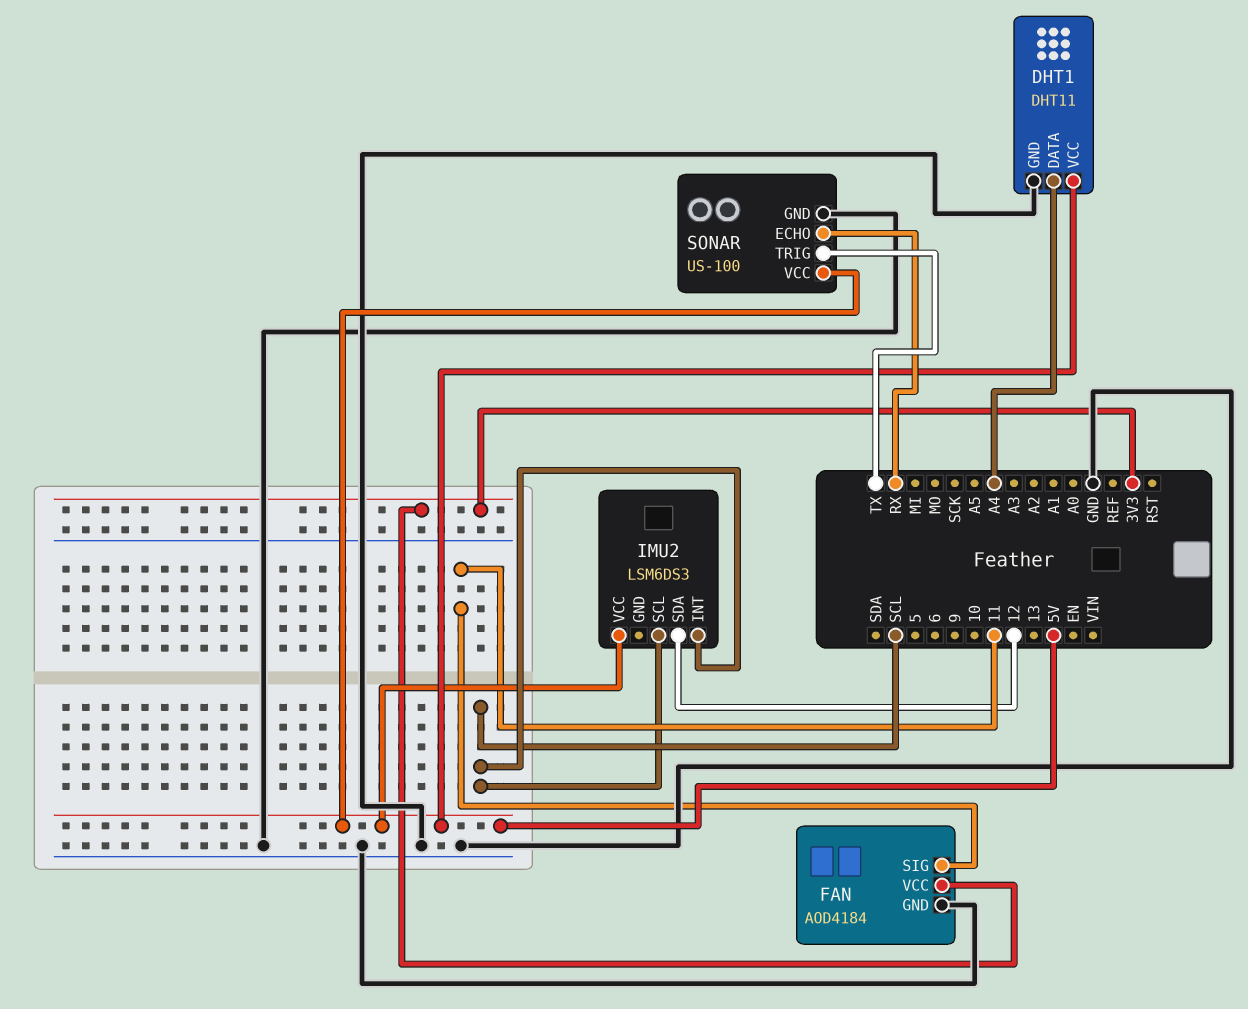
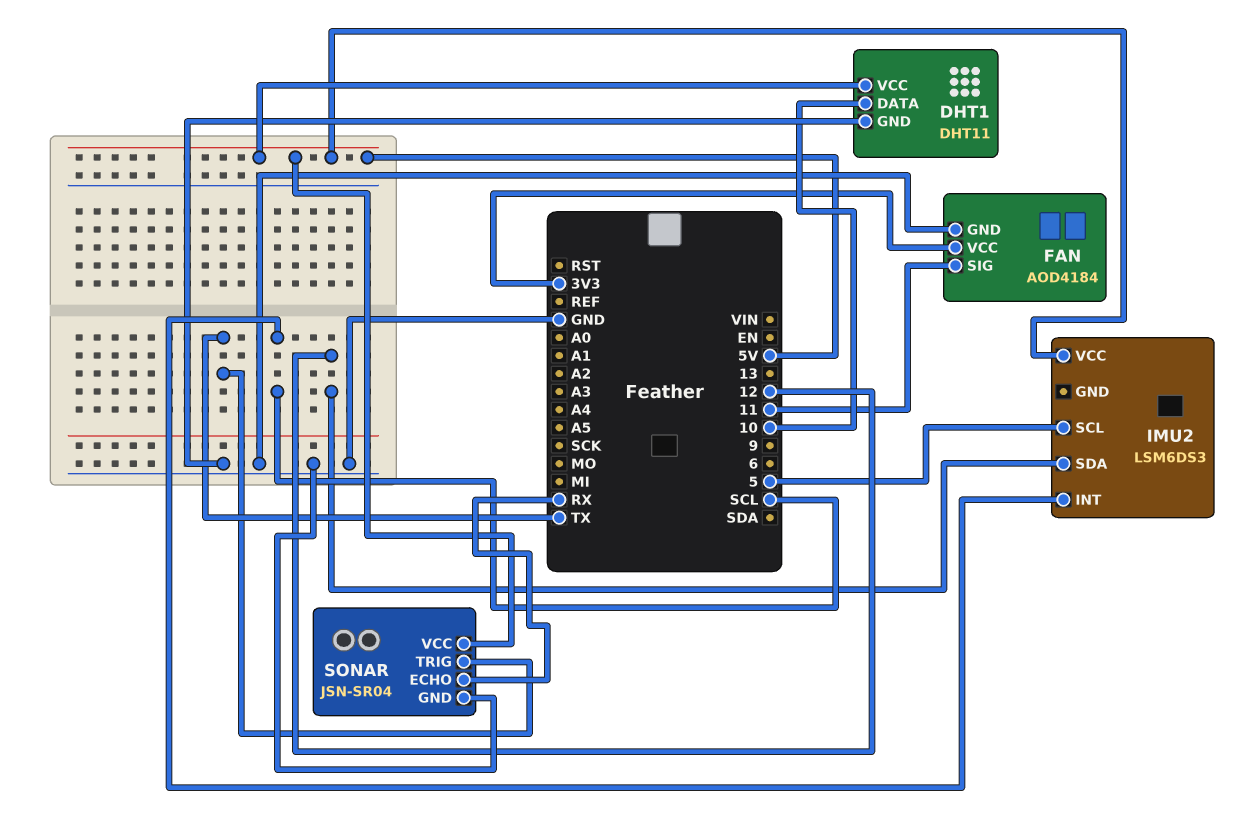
DHT1 pin DATA: A4 -> 10
IMU2 pin SCL: SCL -> 5
SONAR: US-100 -> JSN-SR04

